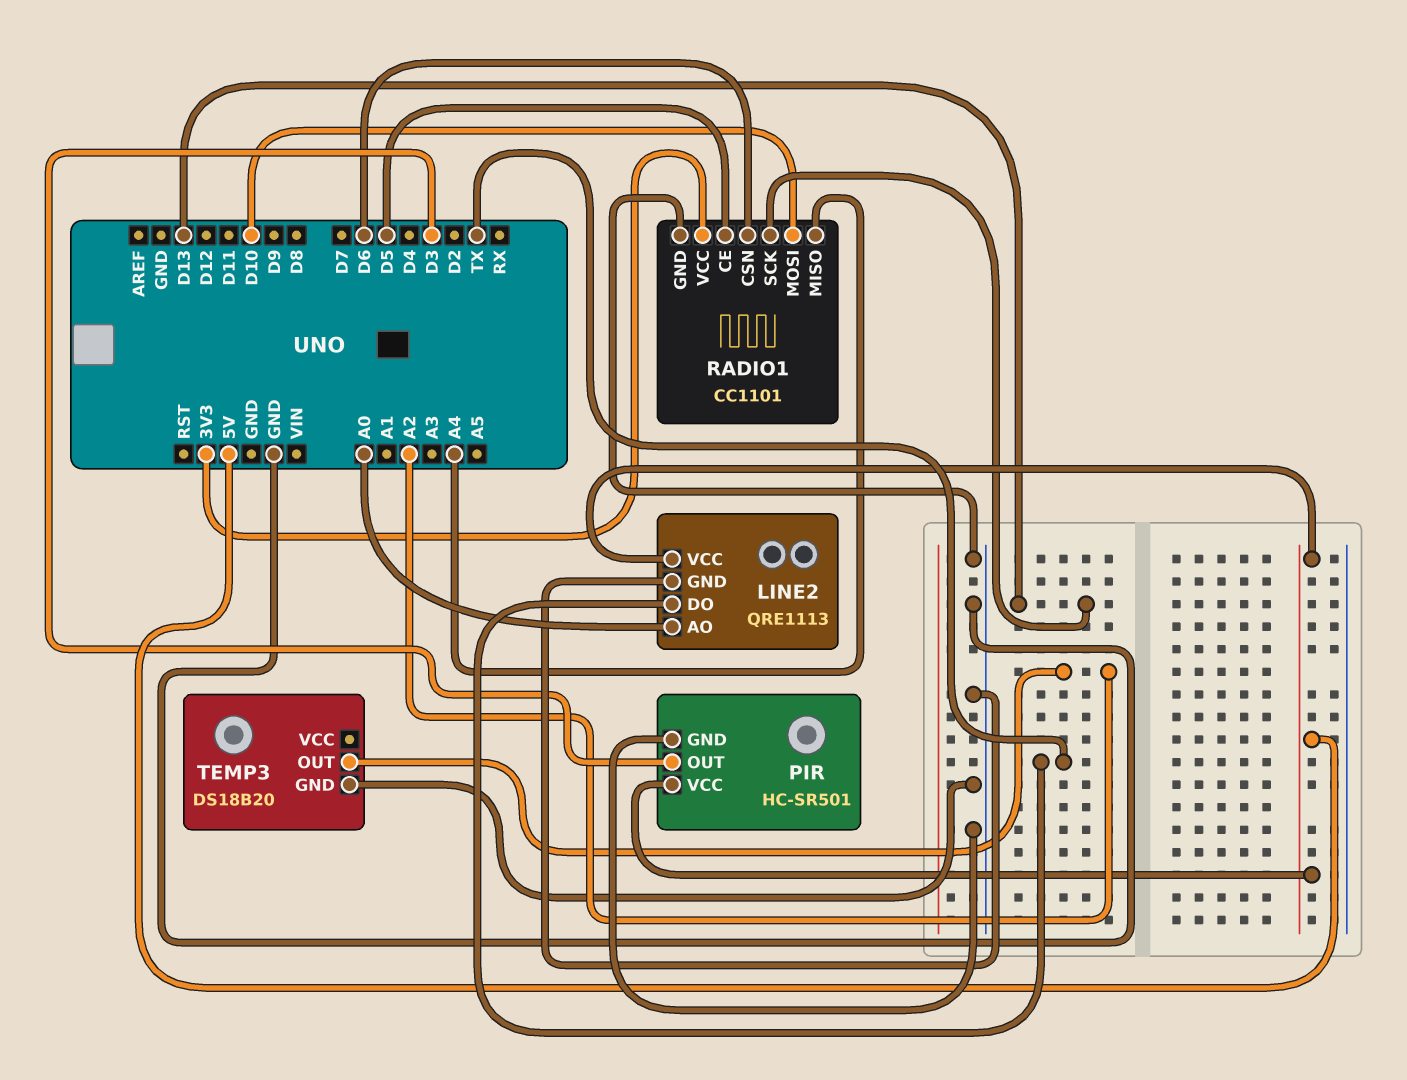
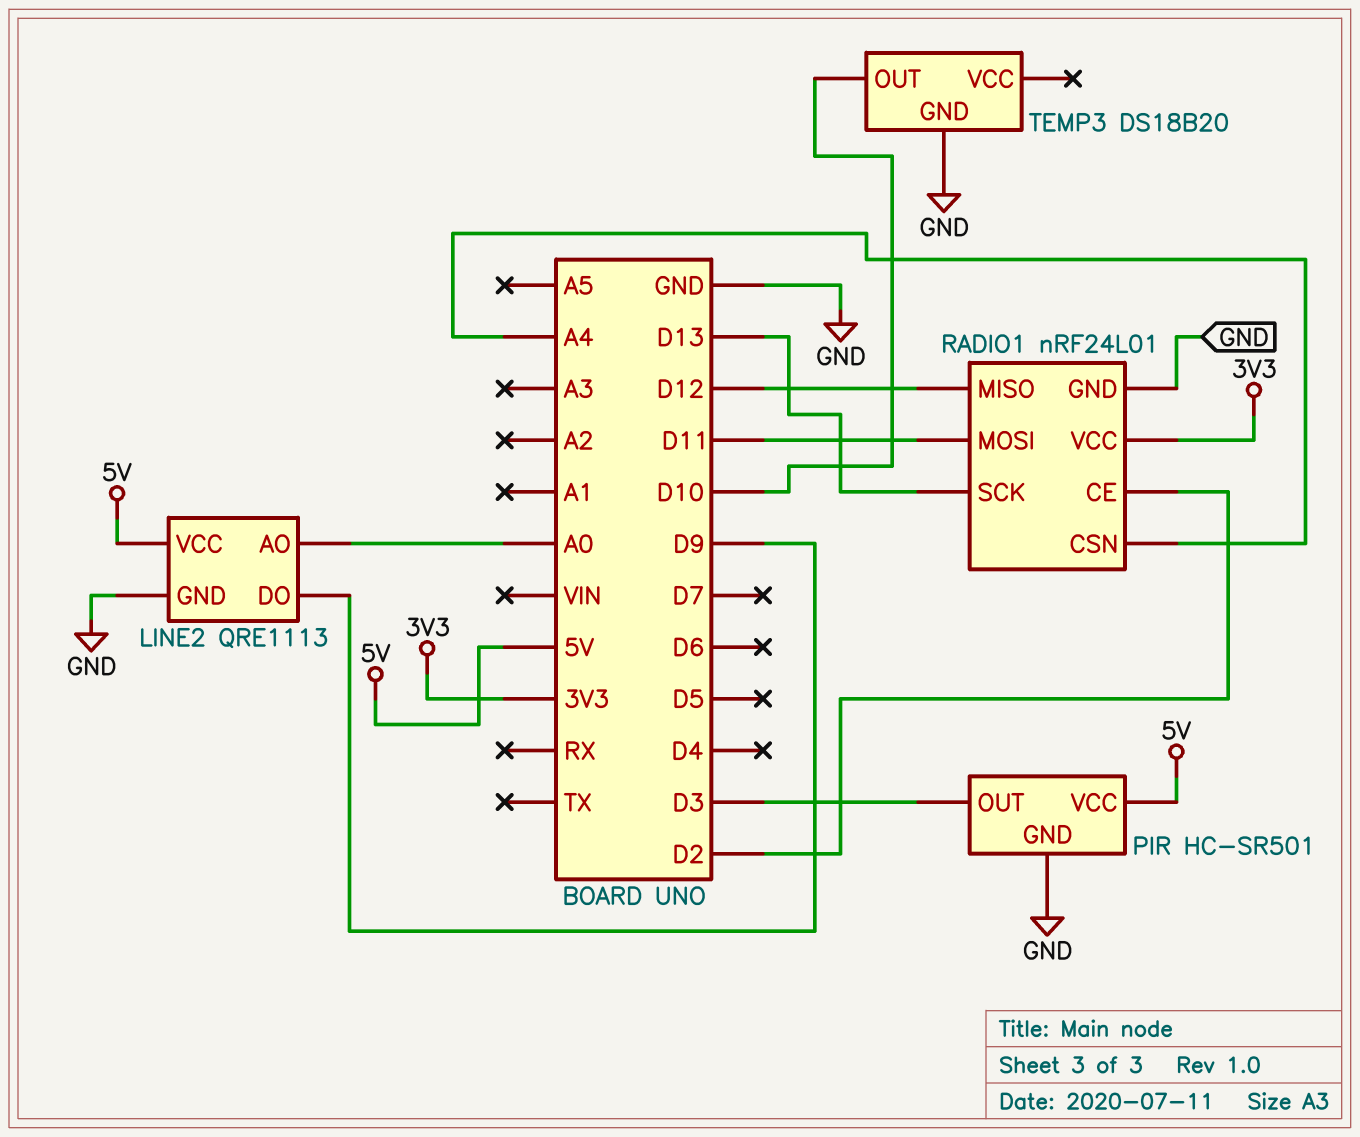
LINE2 pin DO: TX -> D9
RADIO1: CC1101 -> nRF24L01
RADIO1 pin CE: D5 -> D2
RADIO1 pin CSN: D6 -> A4
RADIO1 pin MISO: A4 -> D12
RADIO1 pin MOSI: D10 -> D11
TEMP3 pin OUT: A2 -> D10

